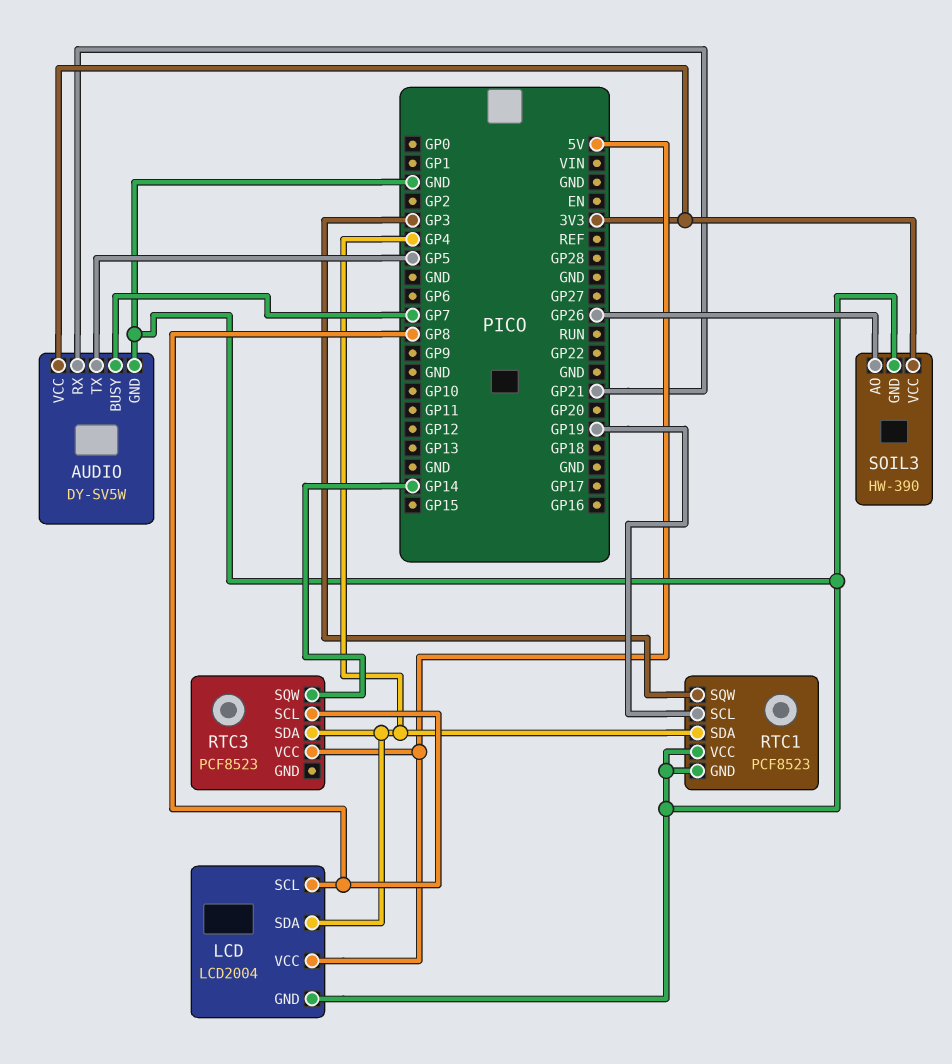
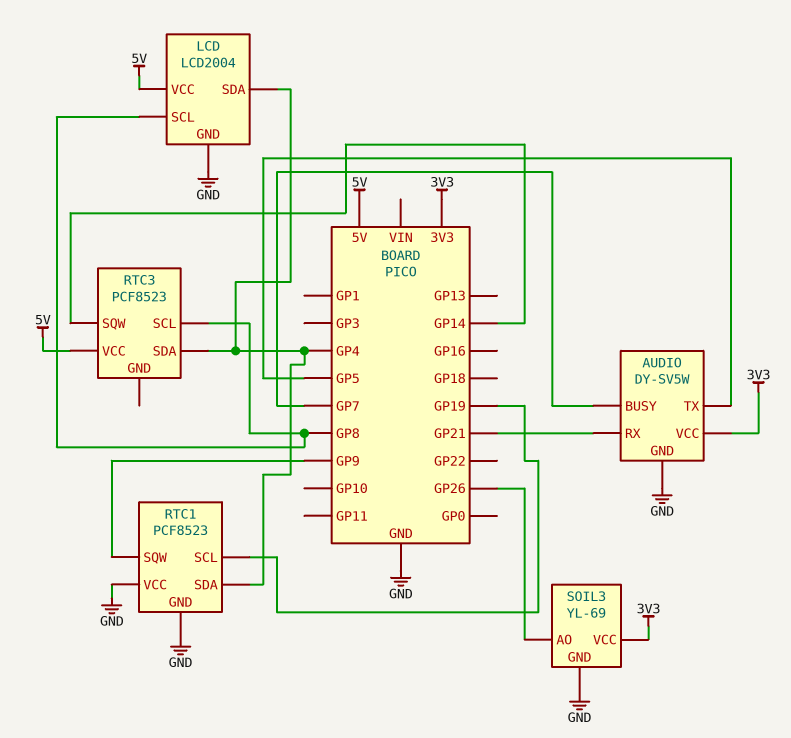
RTC1 pin SQW: GP3 -> GP9
SOIL3: HW-390 -> YL-69

